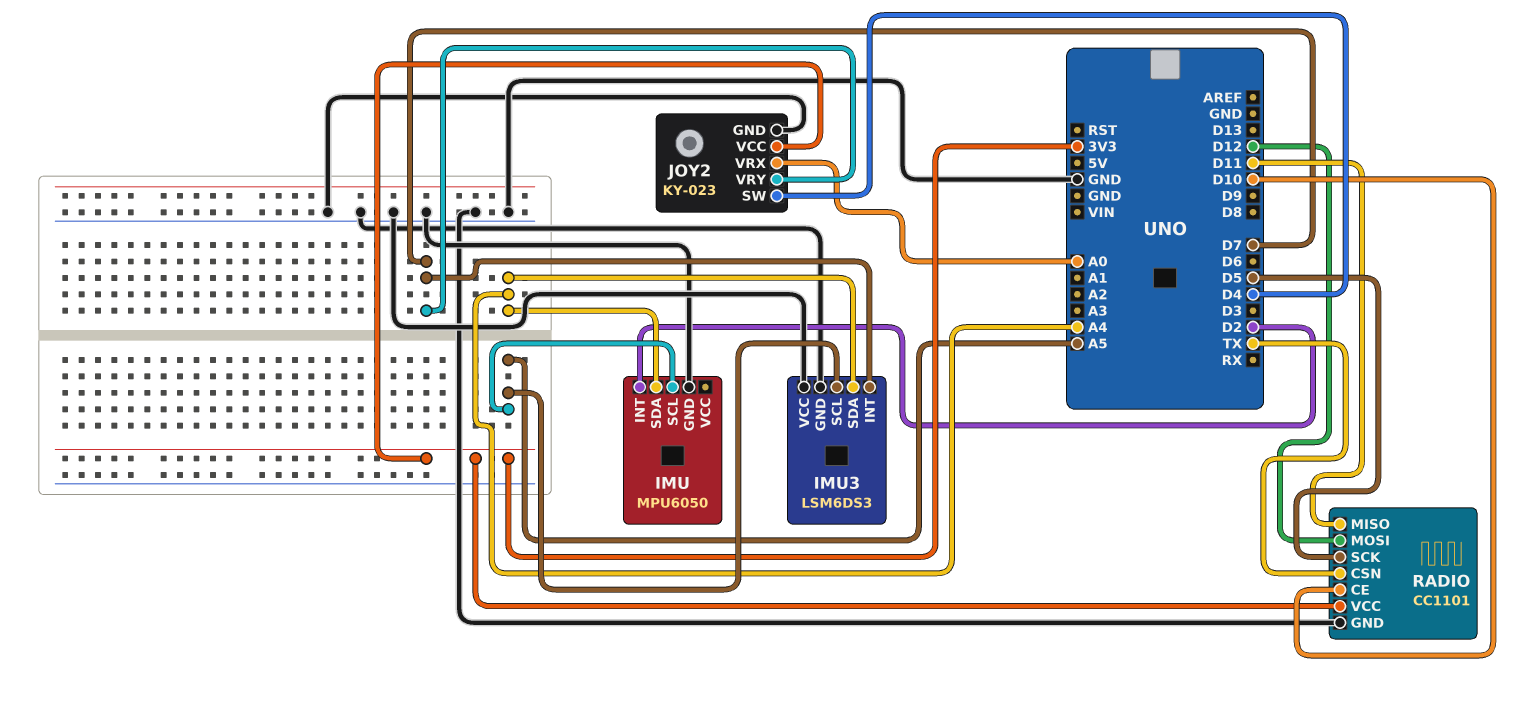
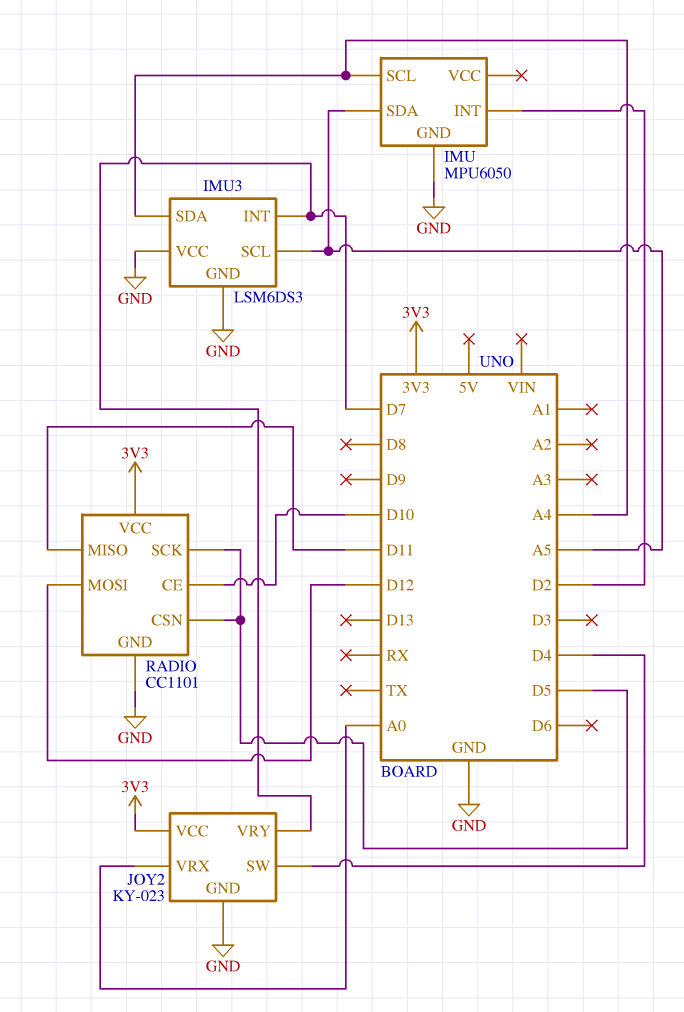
IMU pin SCL: A5 -> A4
IMU pin SDA: A4 -> A5
RADIO pin CSN: TX -> D5

